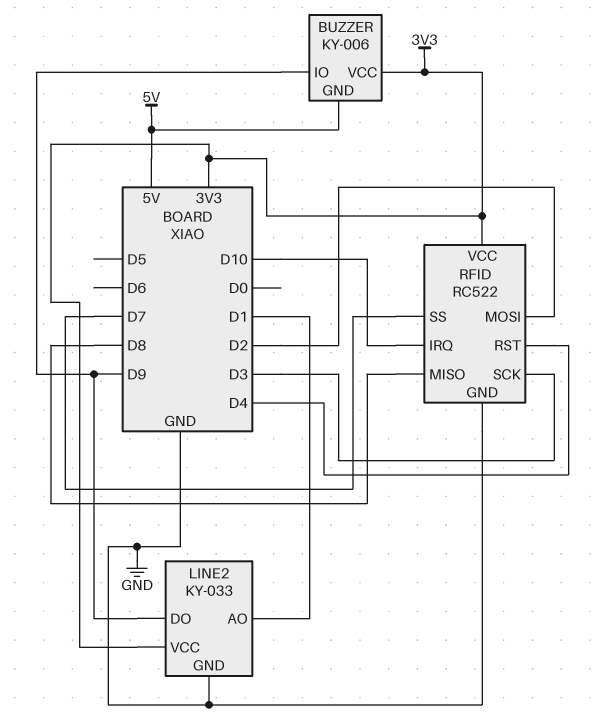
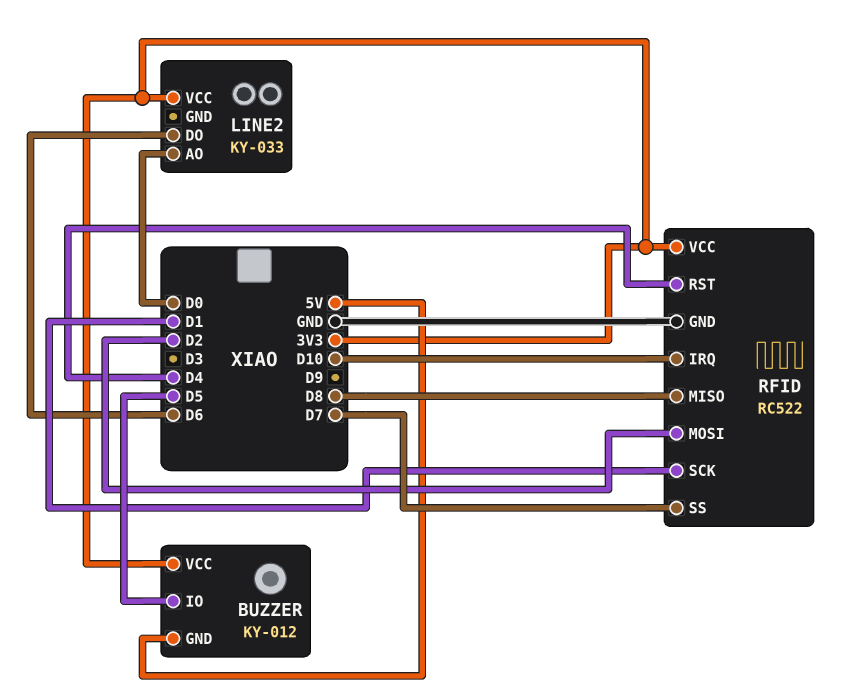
BUZZER: KY-006 -> KY-012
BUZZER pin IO: D9 -> D5
LINE2 pin AO: D1 -> D0
LINE2 pin DO: D9 -> D6
LINE2 pin GND: GND -> none
RFID pin SCK: D3 -> D1

